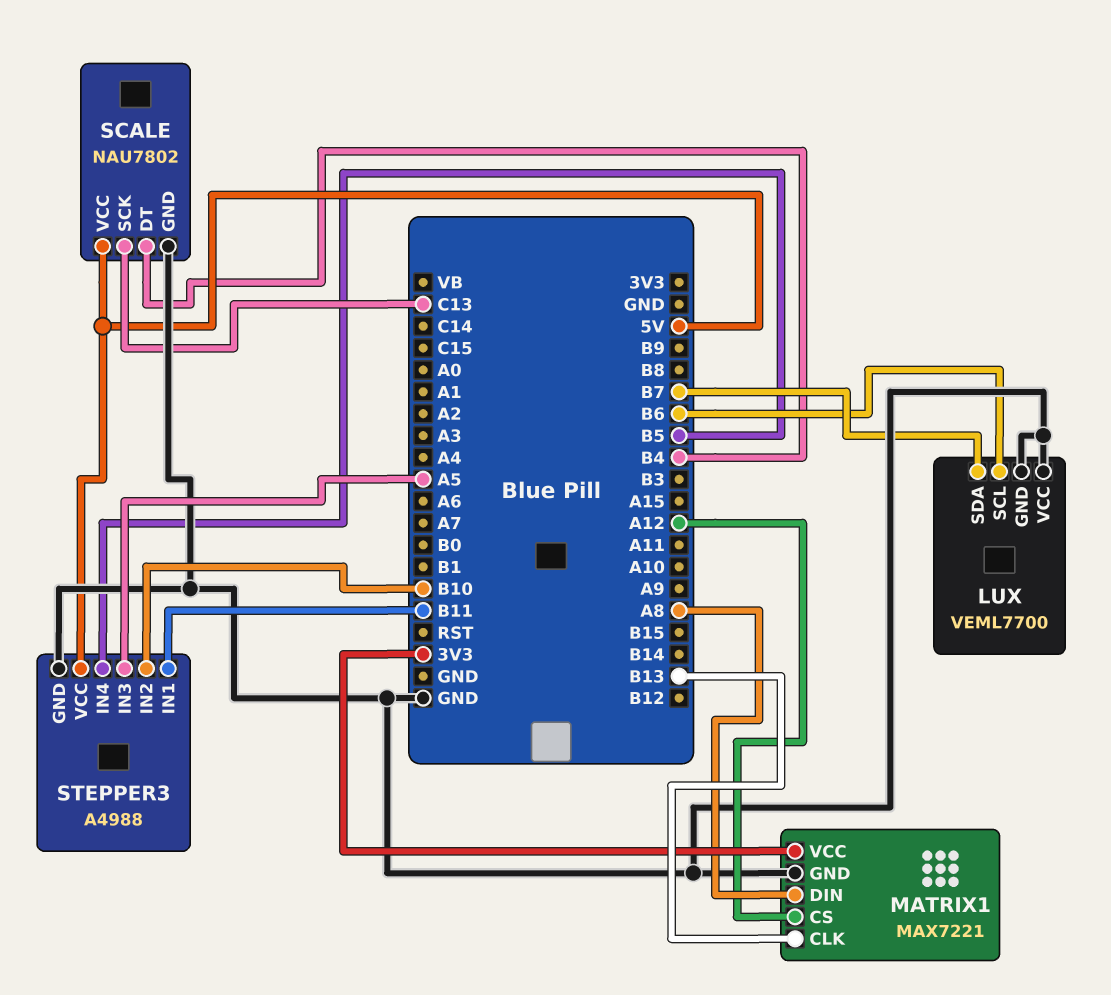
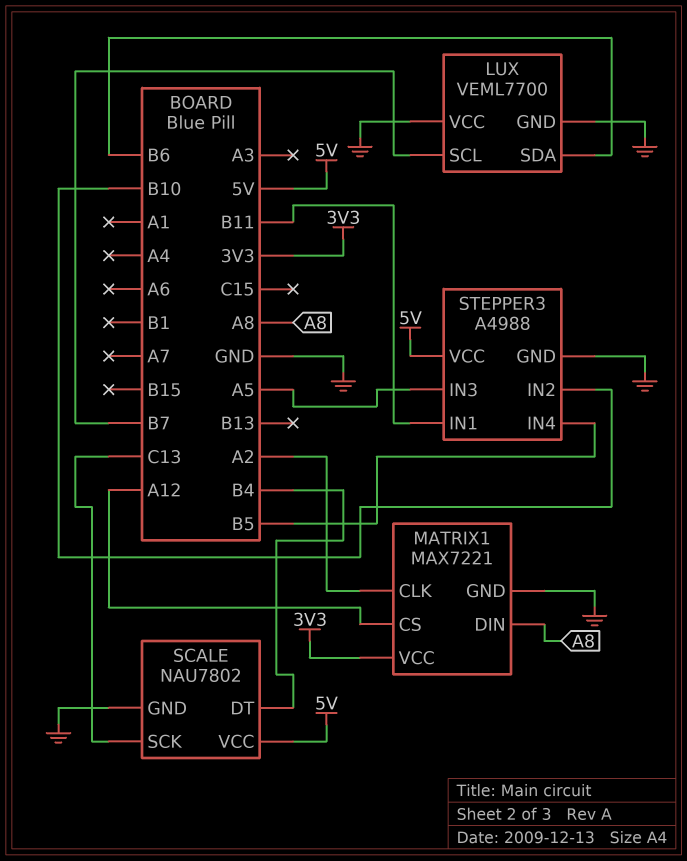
LUX pin SCL: B6 -> B7
LUX pin SDA: B7 -> B6
MATRIX1 pin CLK: B13 -> A2

